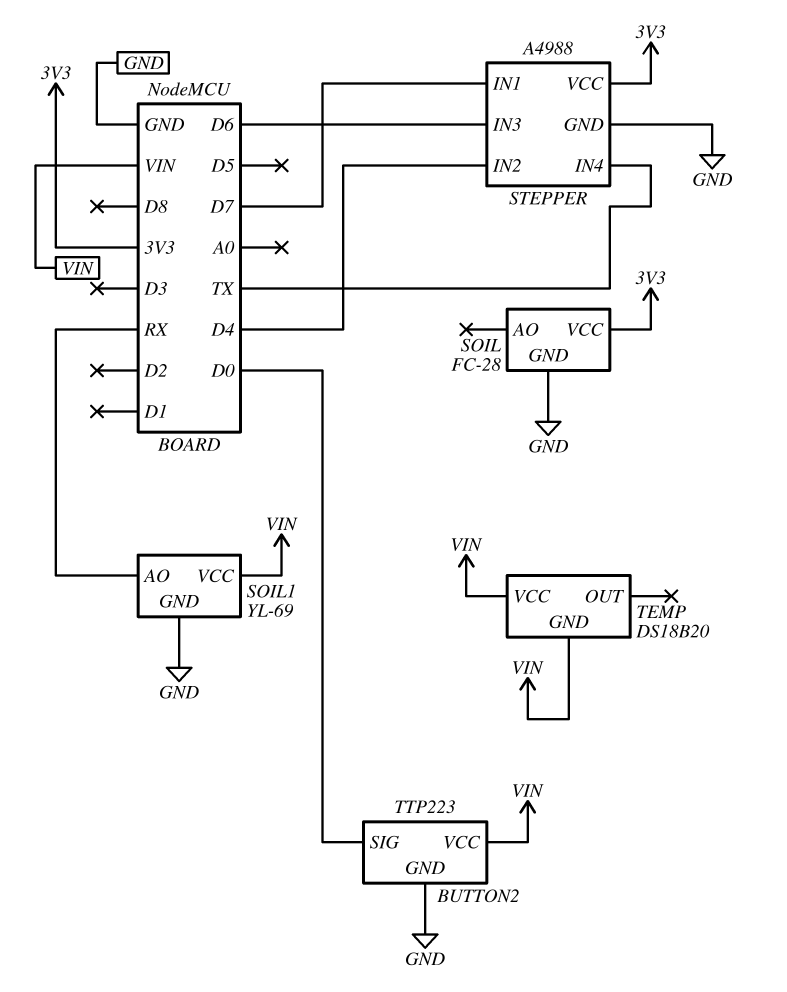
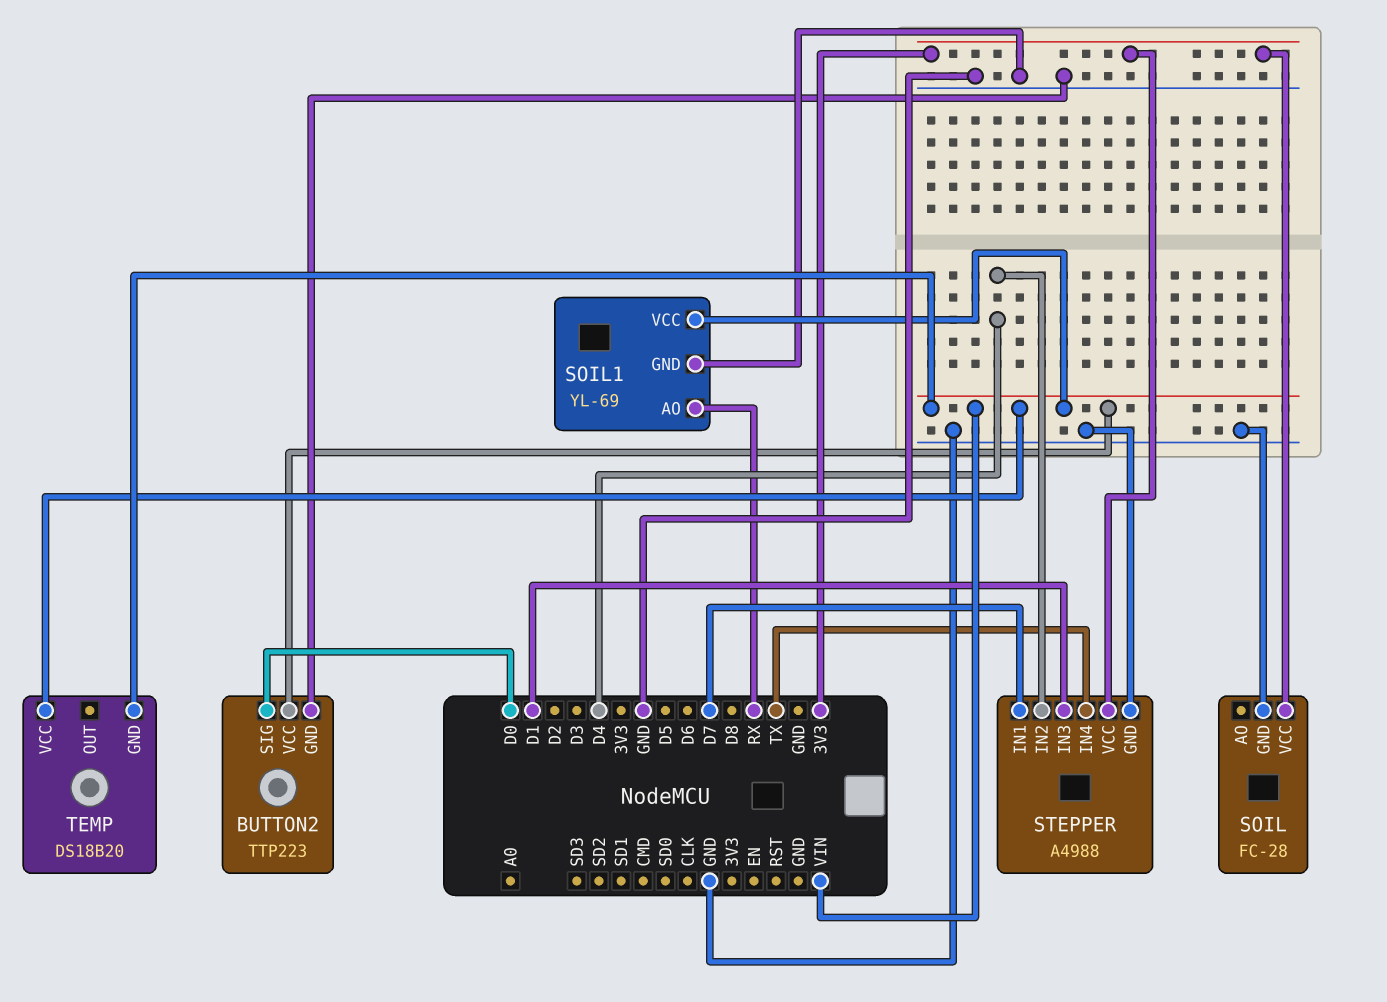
STEPPER pin IN3: D6 -> D1

